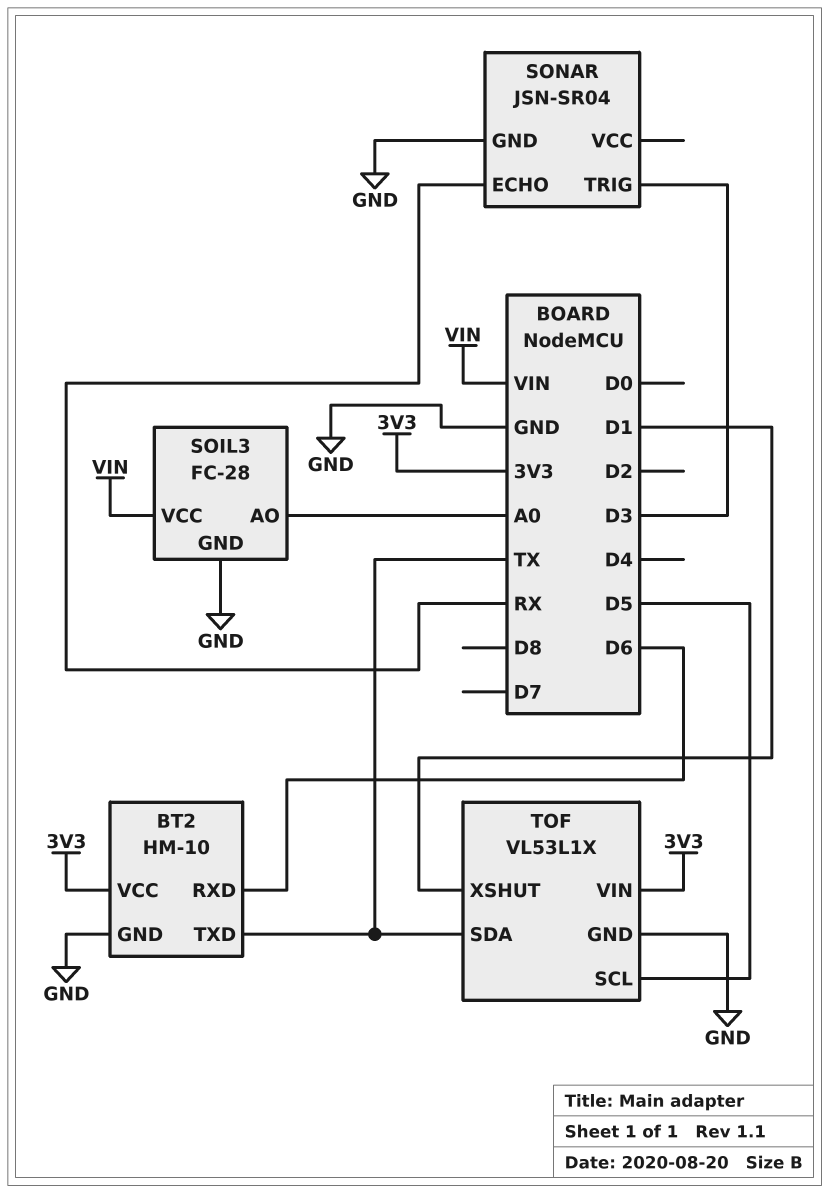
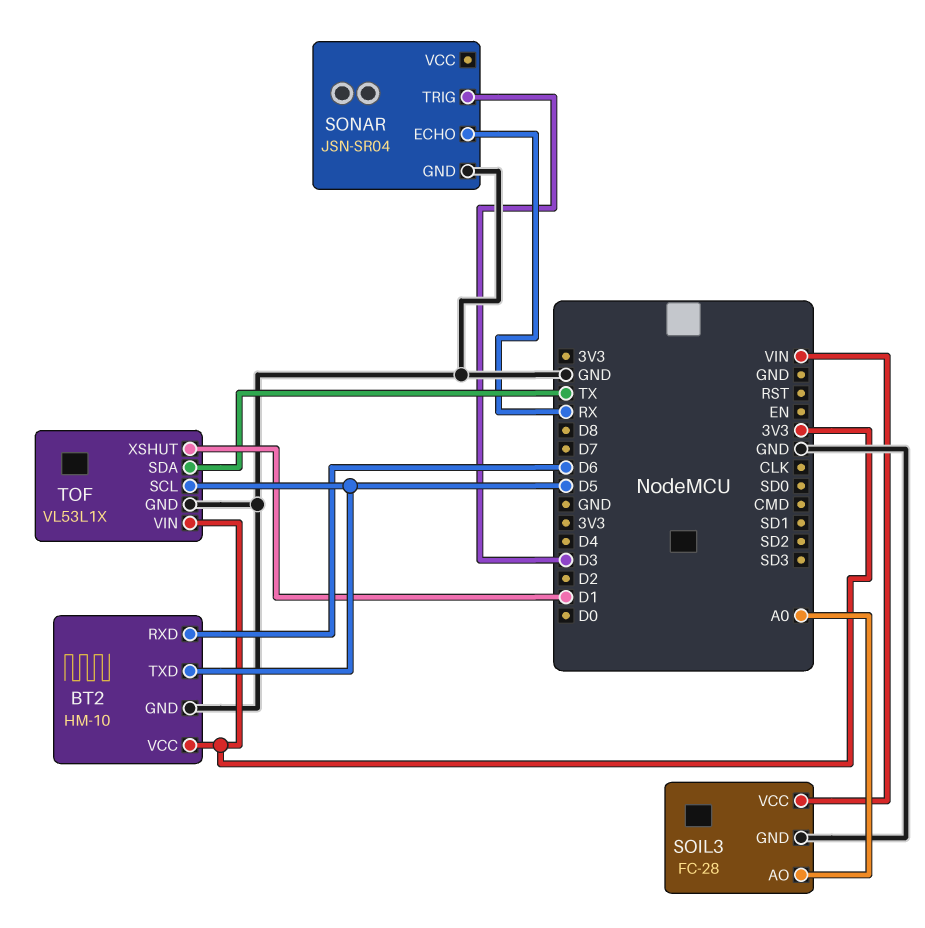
BT2 pin TXD: TX -> D5

